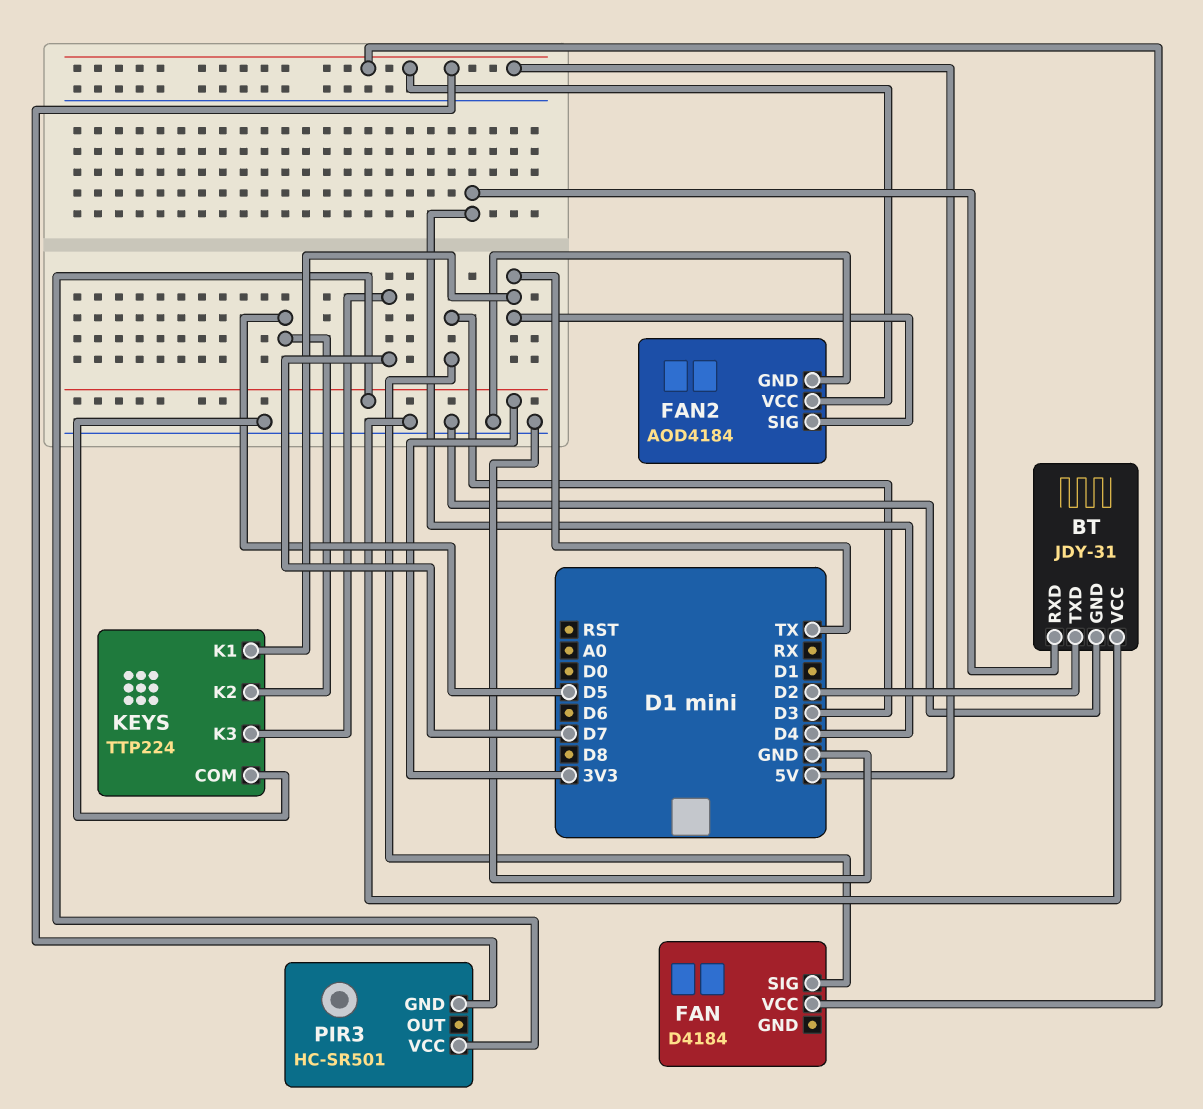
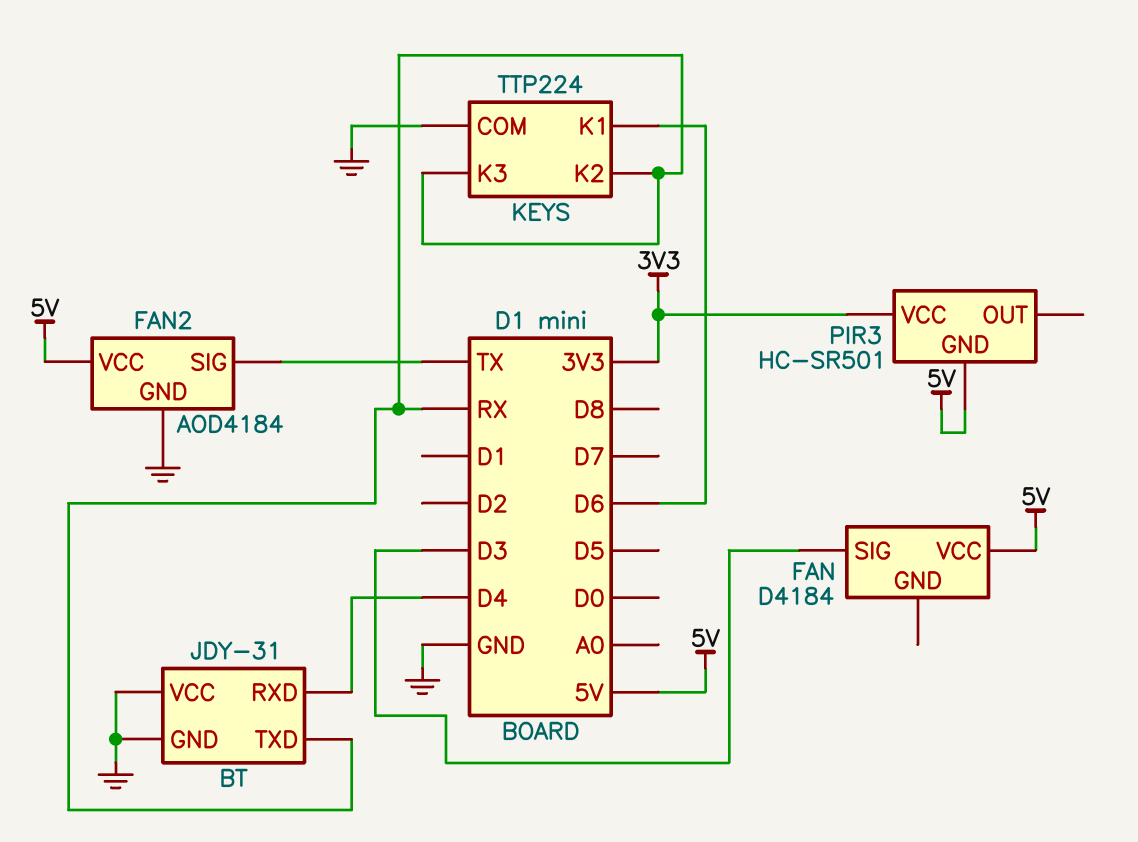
BT pin TXD: D2 -> RX
KEYS pin K1: TX -> D6
KEYS pin K2: D5 -> RX
KEYS pin K3: D7 -> RX

